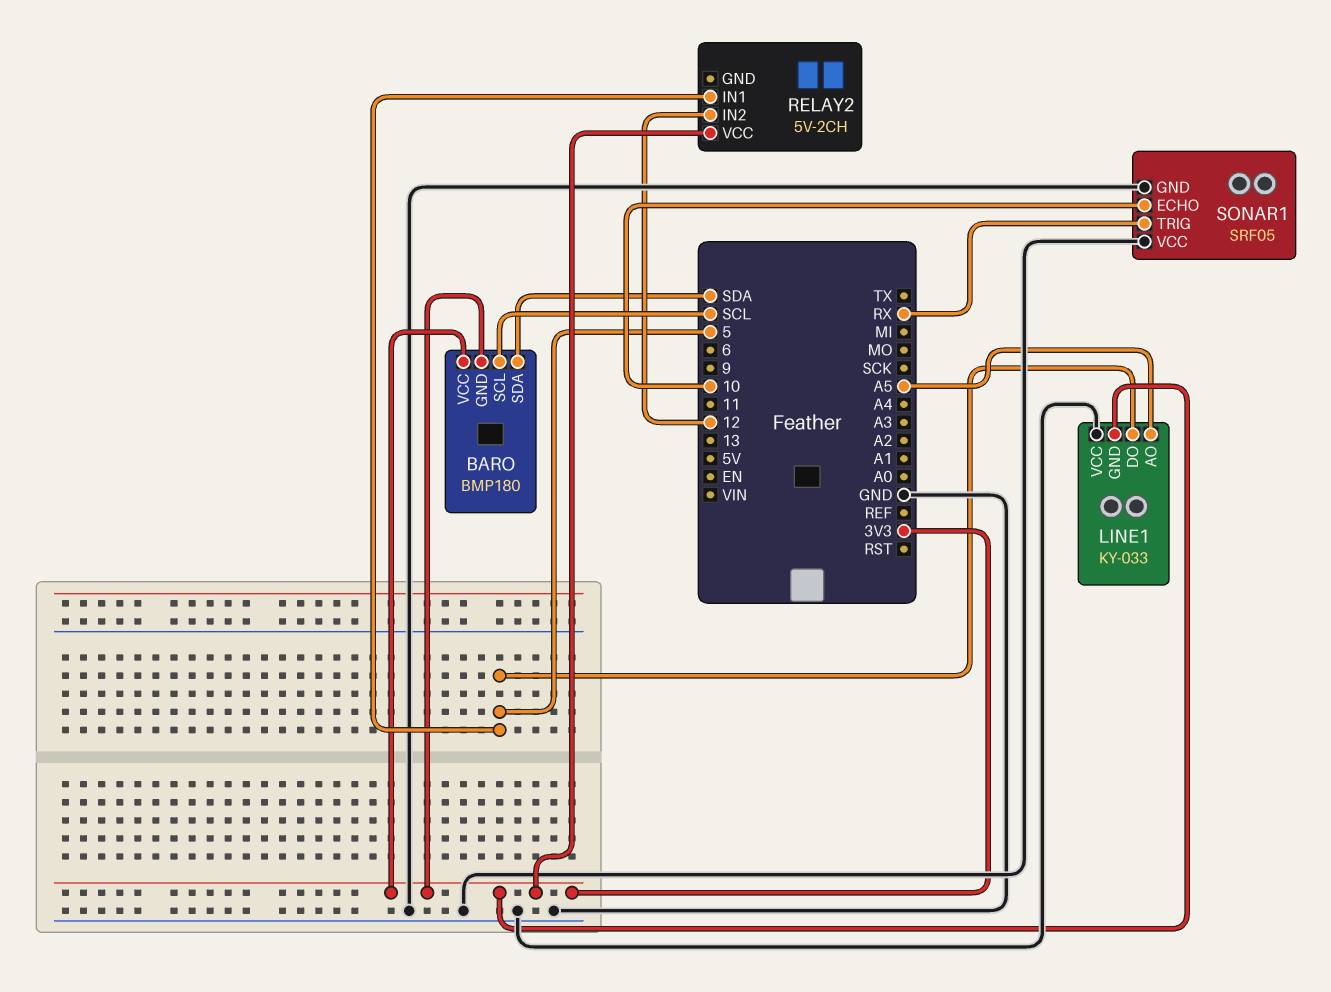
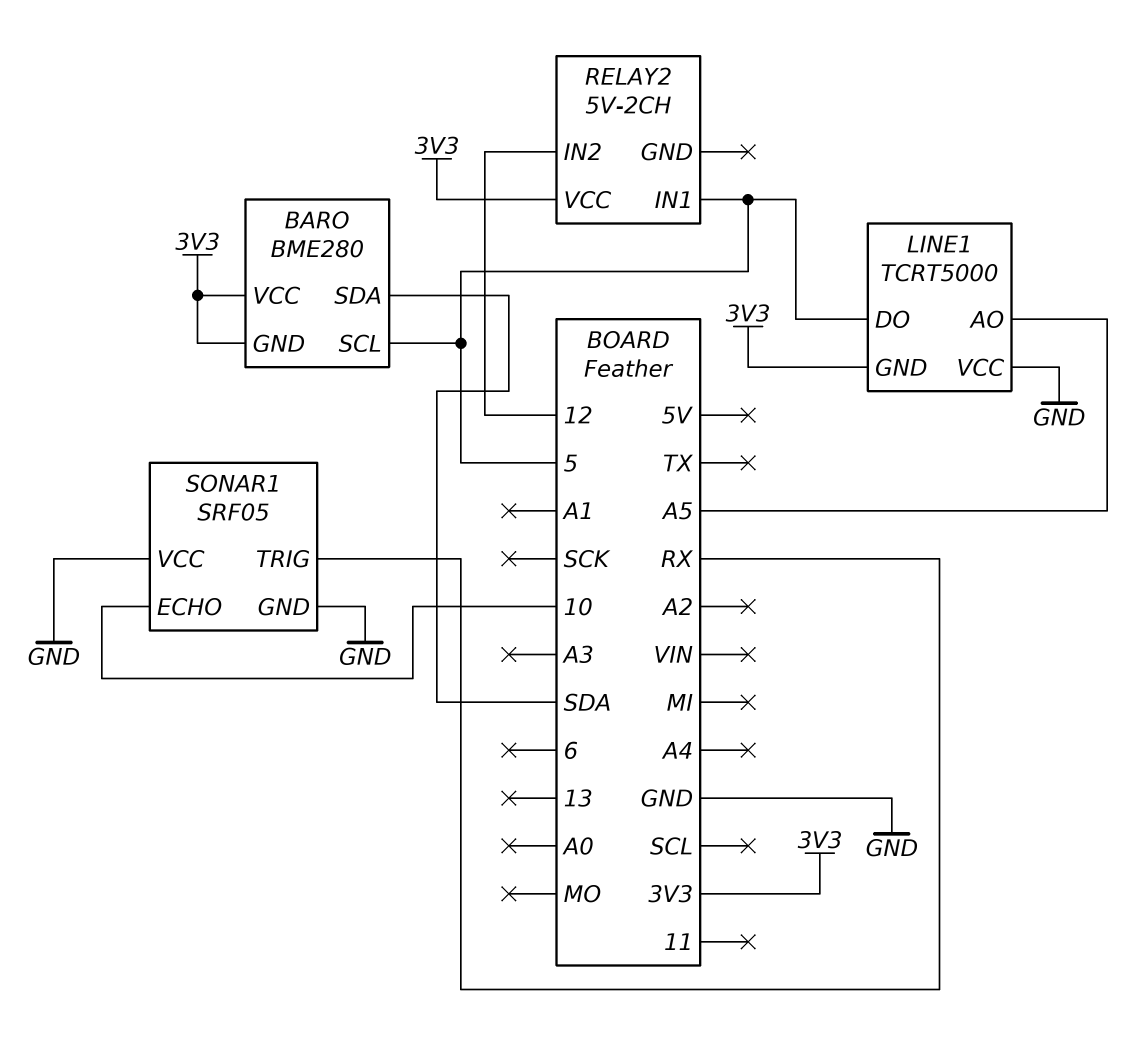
BARO: BMP180 -> BME280
BARO pin SCL: SCL -> 5
LINE1: KY-033 -> TCRT5000

